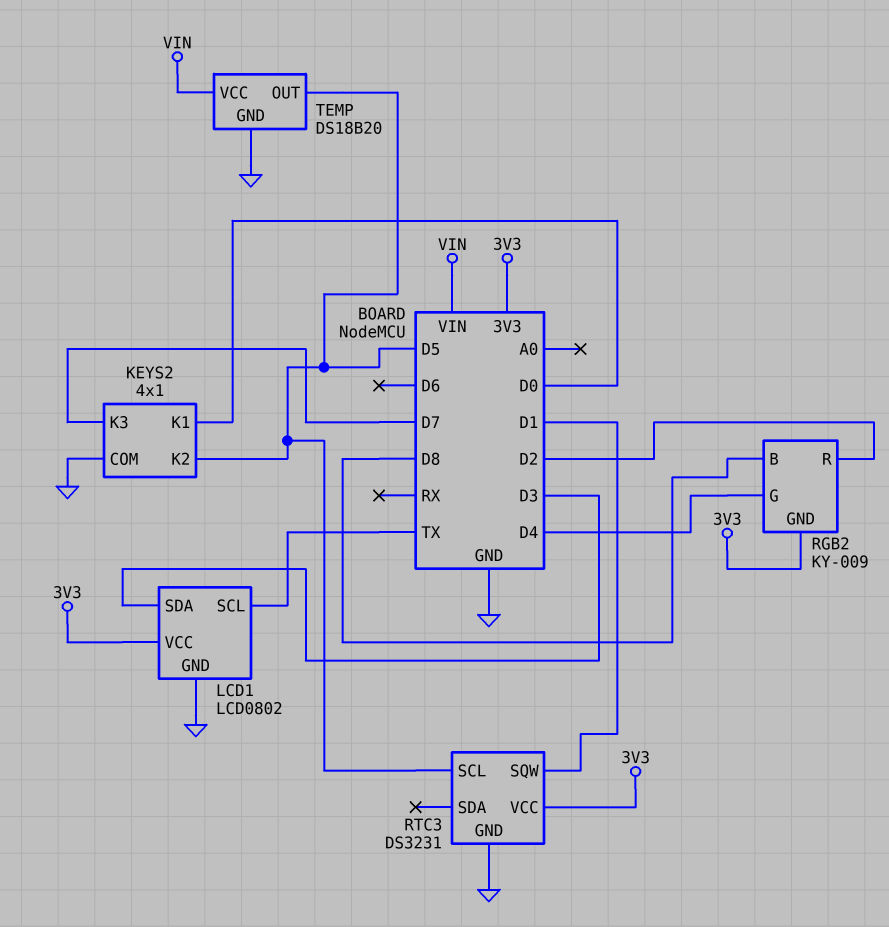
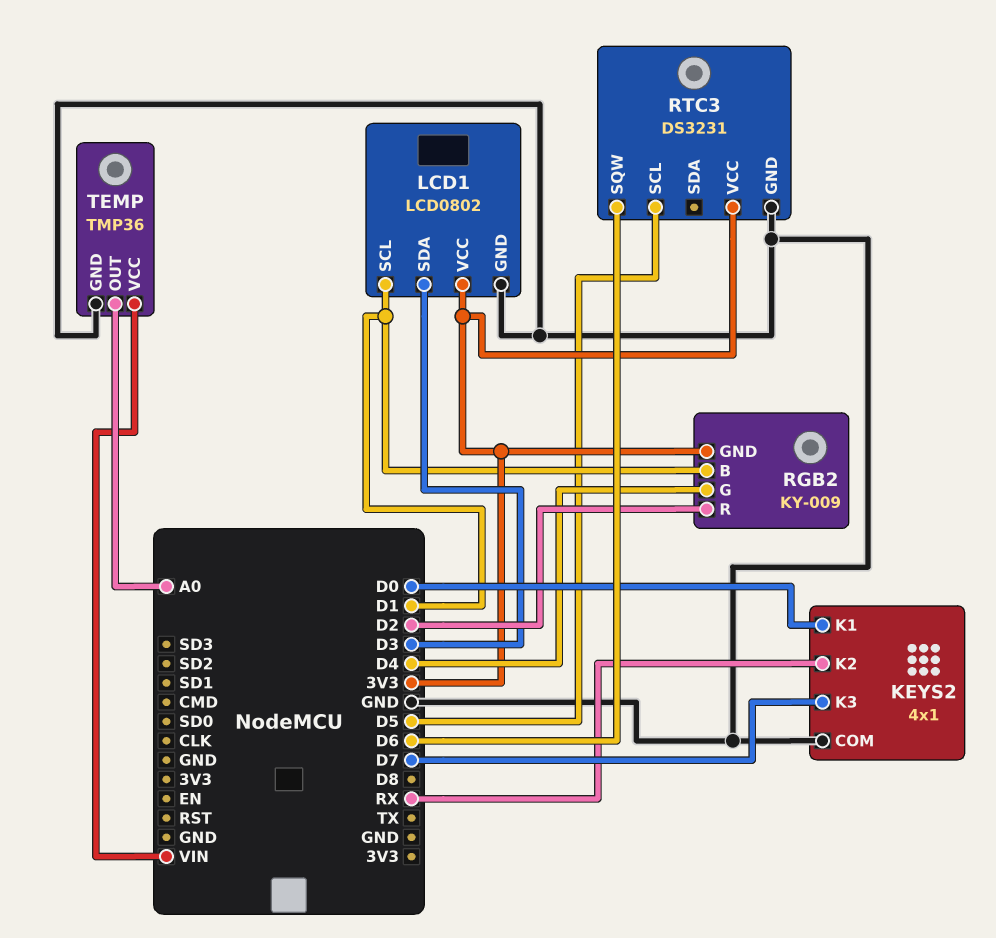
KEYS2 pin K2: D5 -> RX
LCD1 pin SCL: TX -> D1
RGB2 pin B: D8 -> D1
RTC3 pin SQW: D1 -> D6
TEMP: DS18B20 -> TMP36
TEMP pin OUT: D5 -> A0

